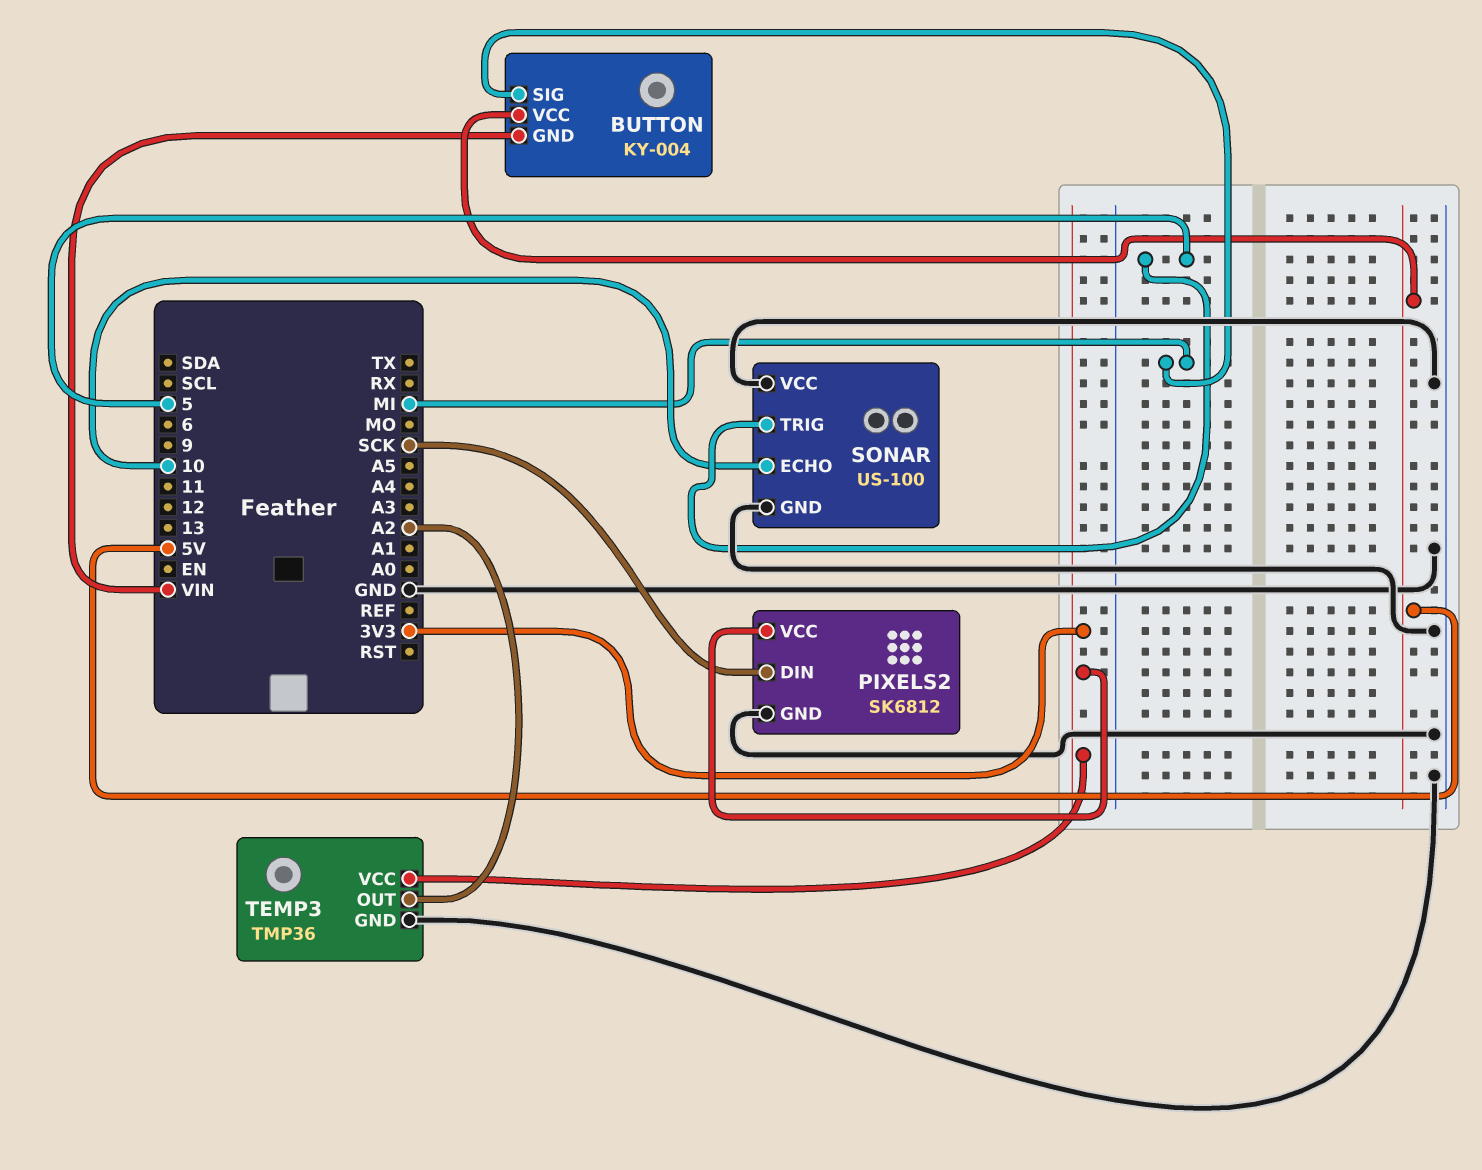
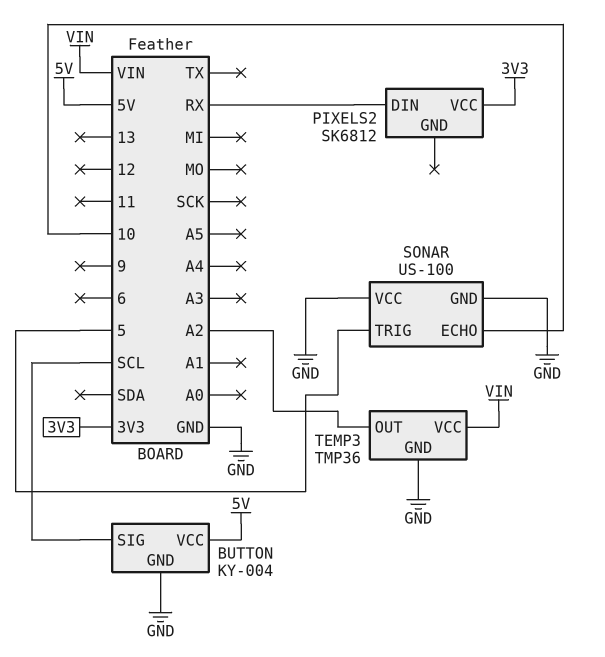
BUTTON pin GND: VIN -> GND
BUTTON pin SIG: MI -> SCL
PIXELS2 pin DIN: SCK -> RX
PIXELS2 pin GND: GND -> none
TEMP3 pin VCC: 3V3 -> VIN

